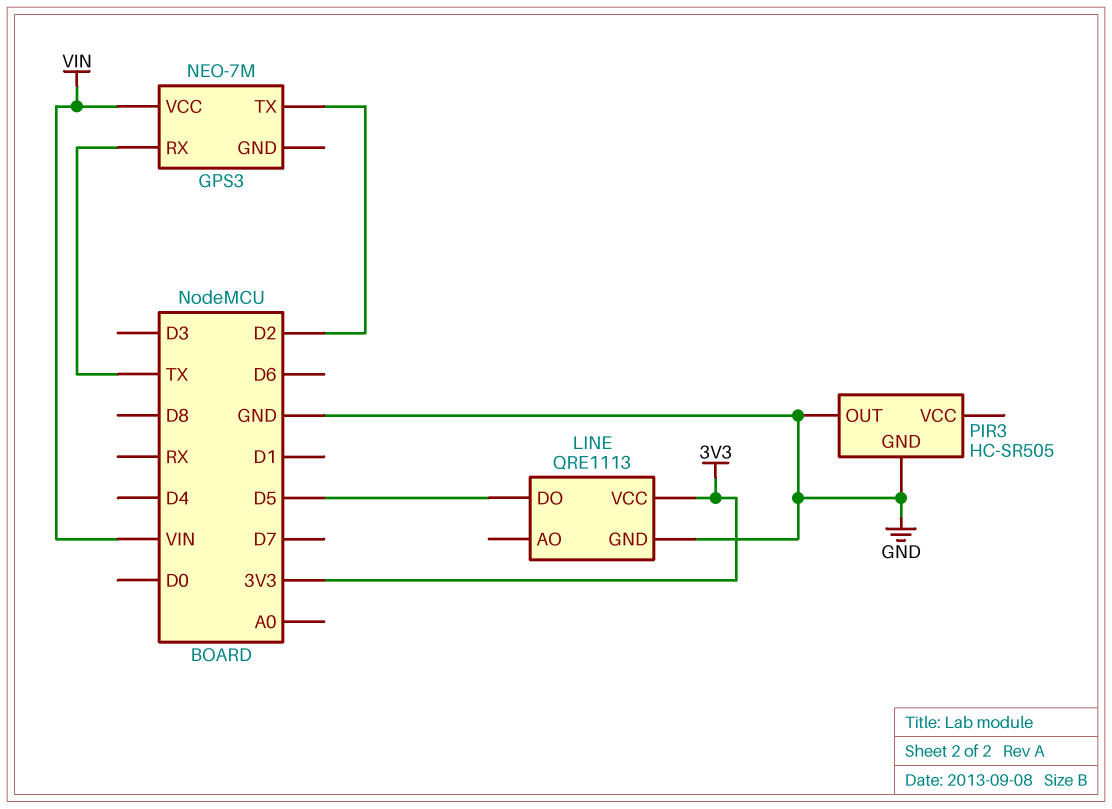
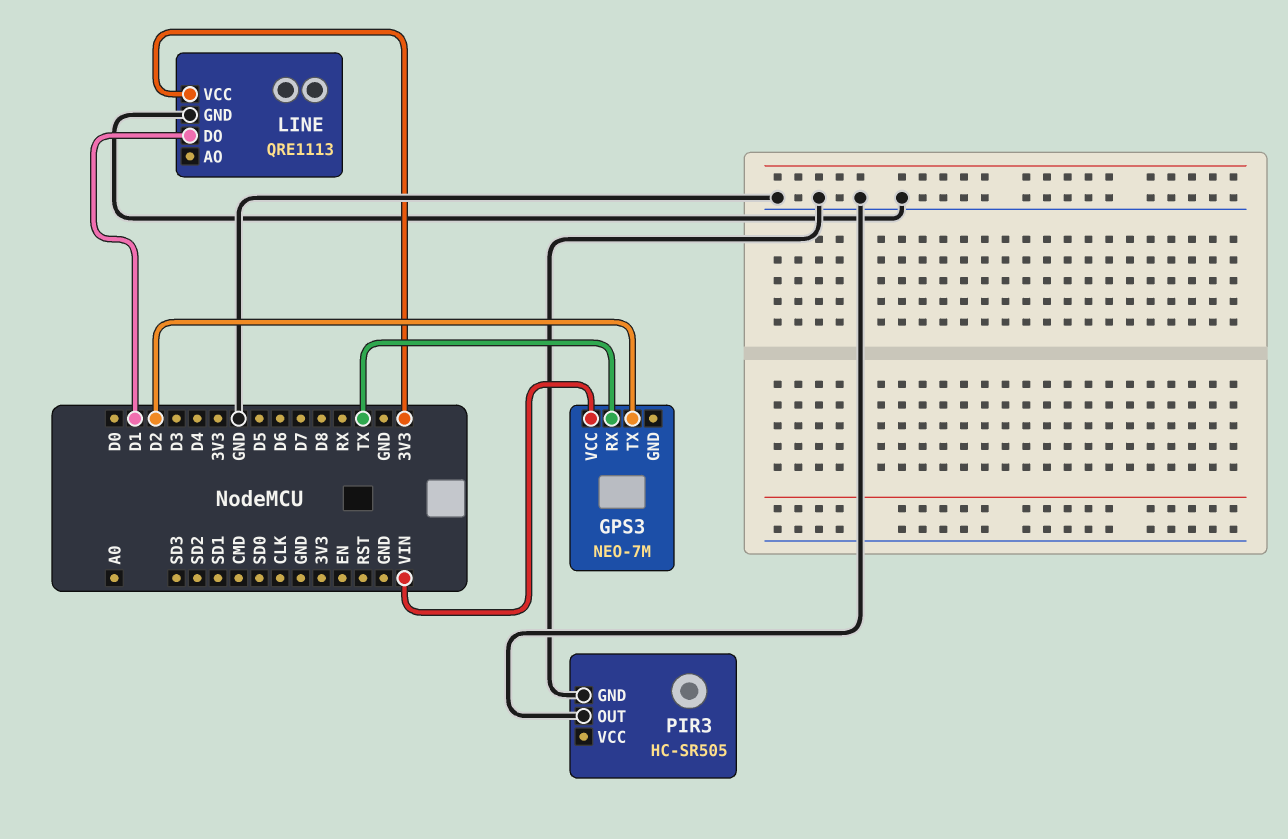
LINE pin DO: D5 -> D1

